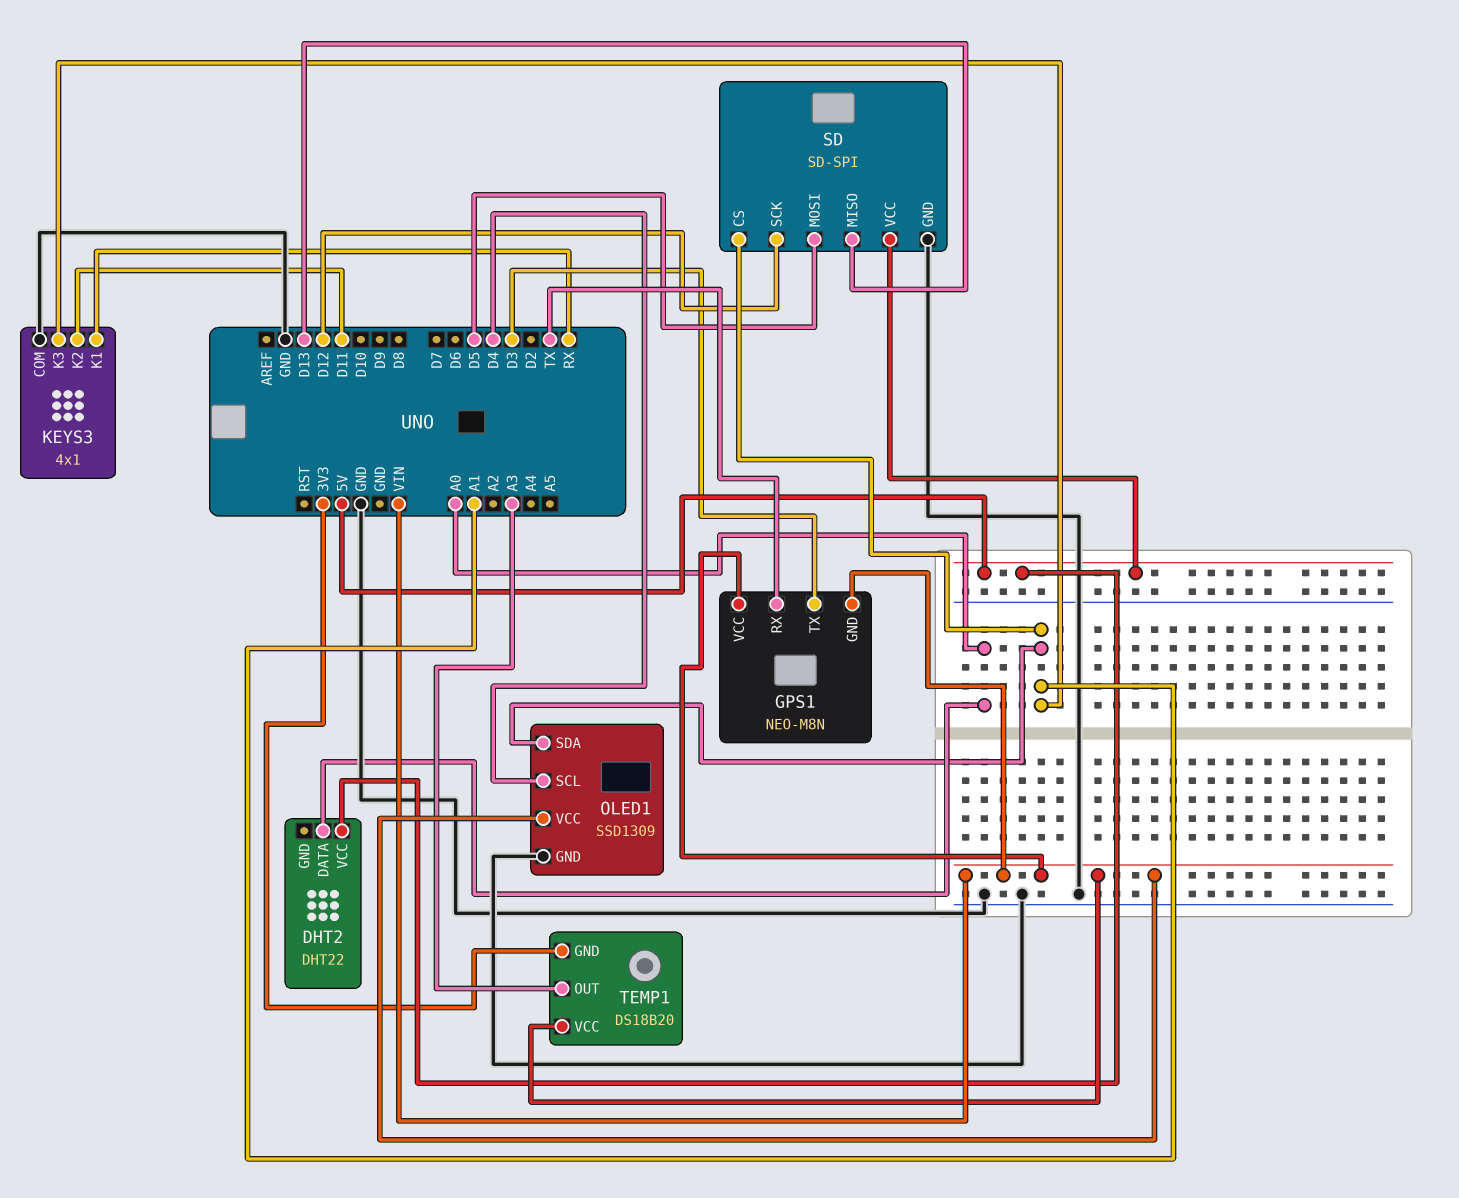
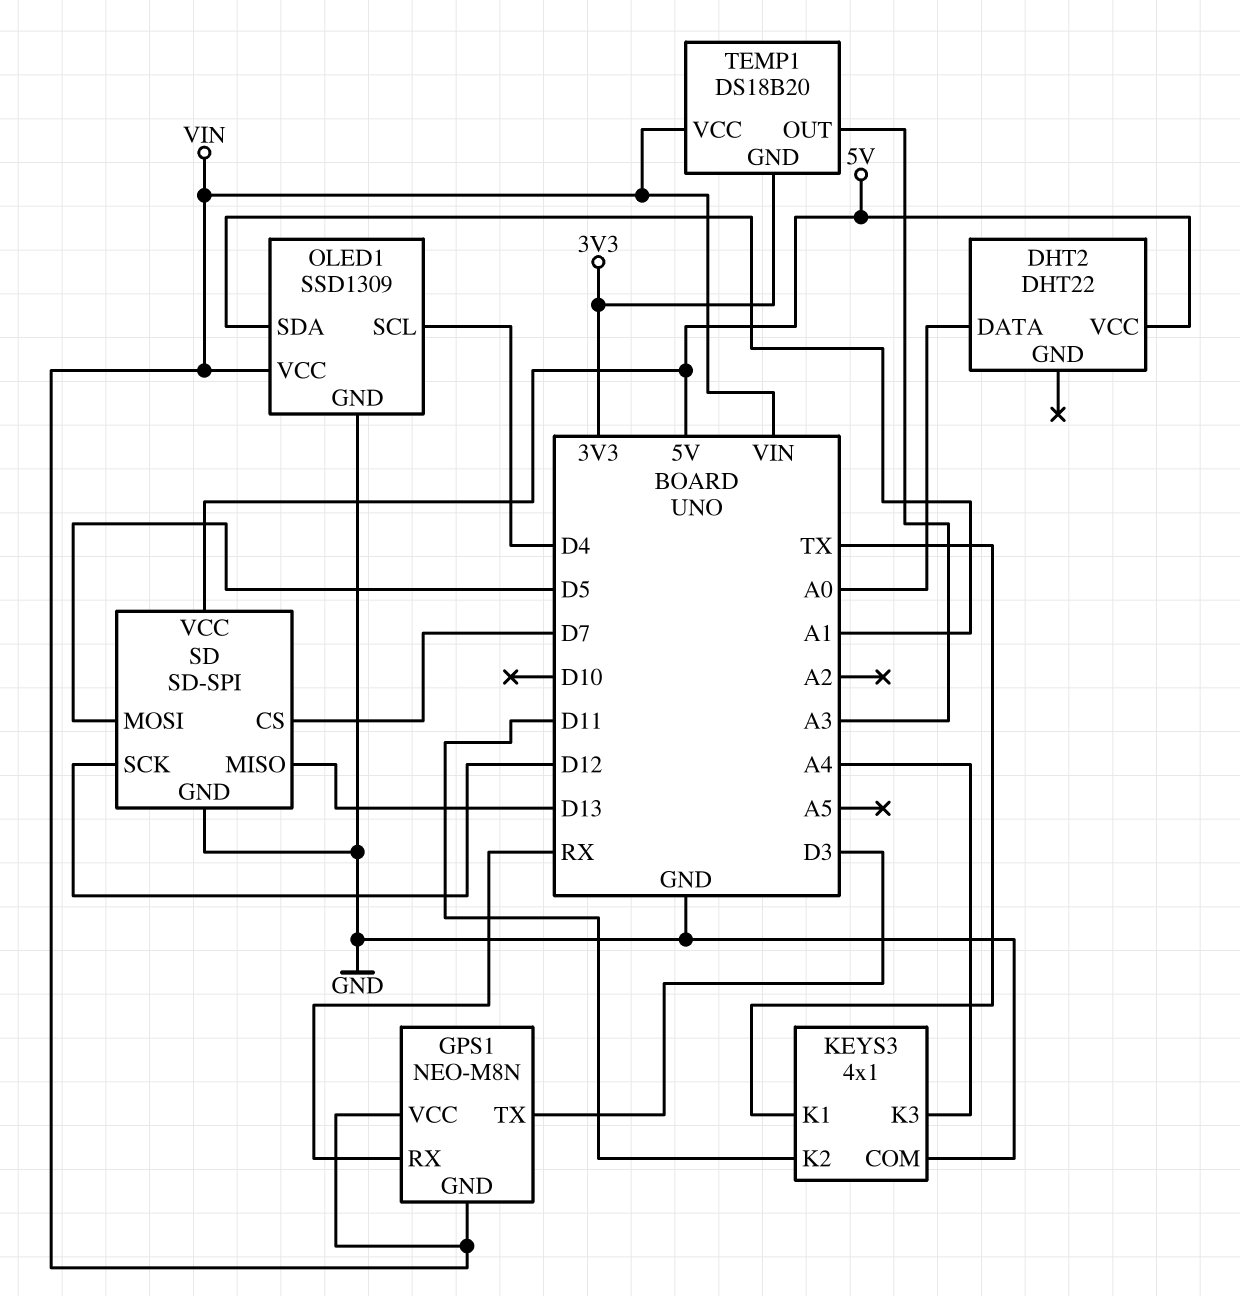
GPS1 pin RX: TX -> RX
KEYS3 pin K1: RX -> TX
KEYS3 pin K3: A1 -> A4
SD pin CS: A1 -> D7

